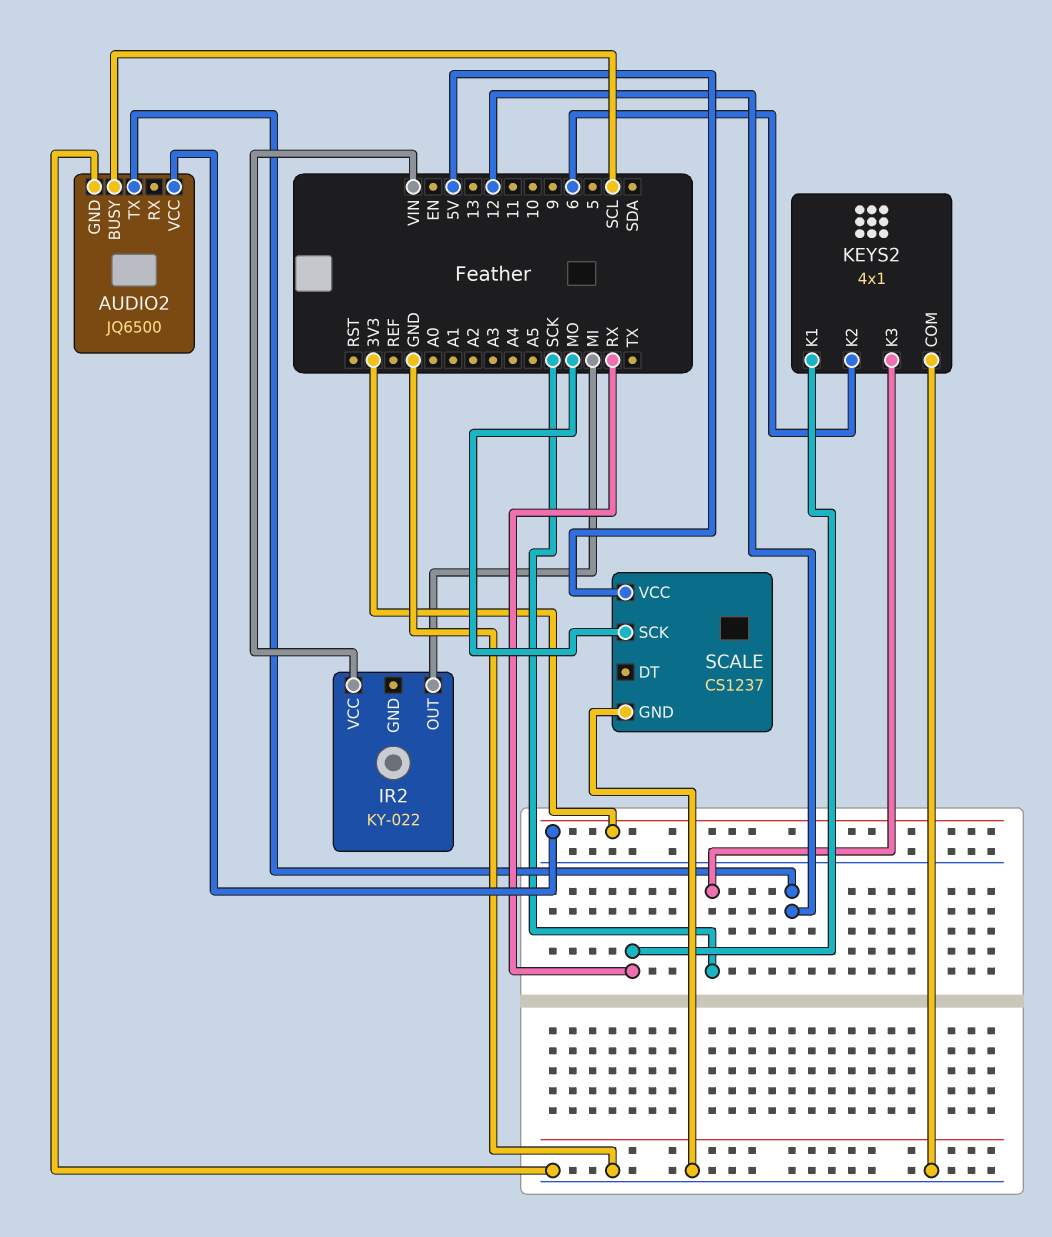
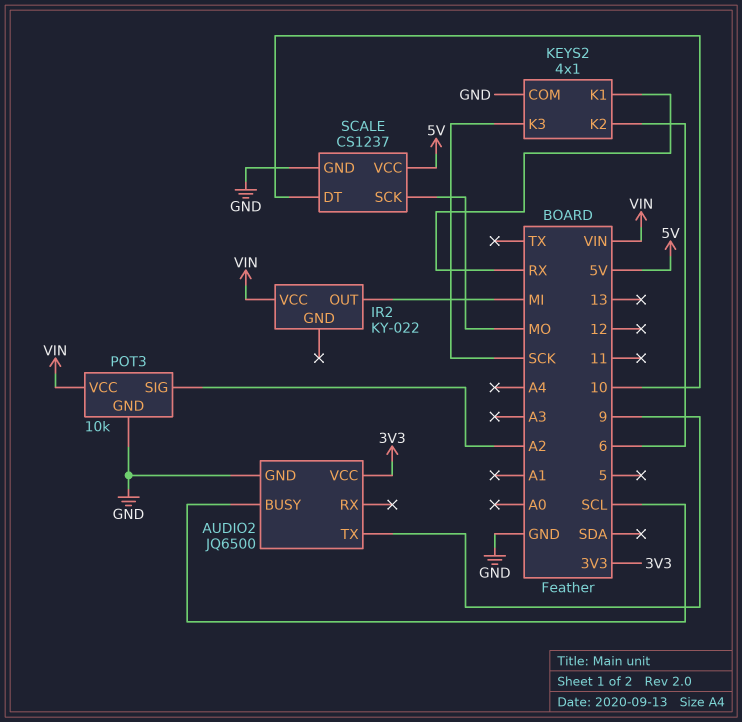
AUDIO2 pin TX: 12 -> 9
POT3: none -> 10k
POT3 pin GND: none -> GND
POT3 pin SIG: none -> A2
POT3 pin VCC: none -> VIN
SCALE pin DT: none -> 10

